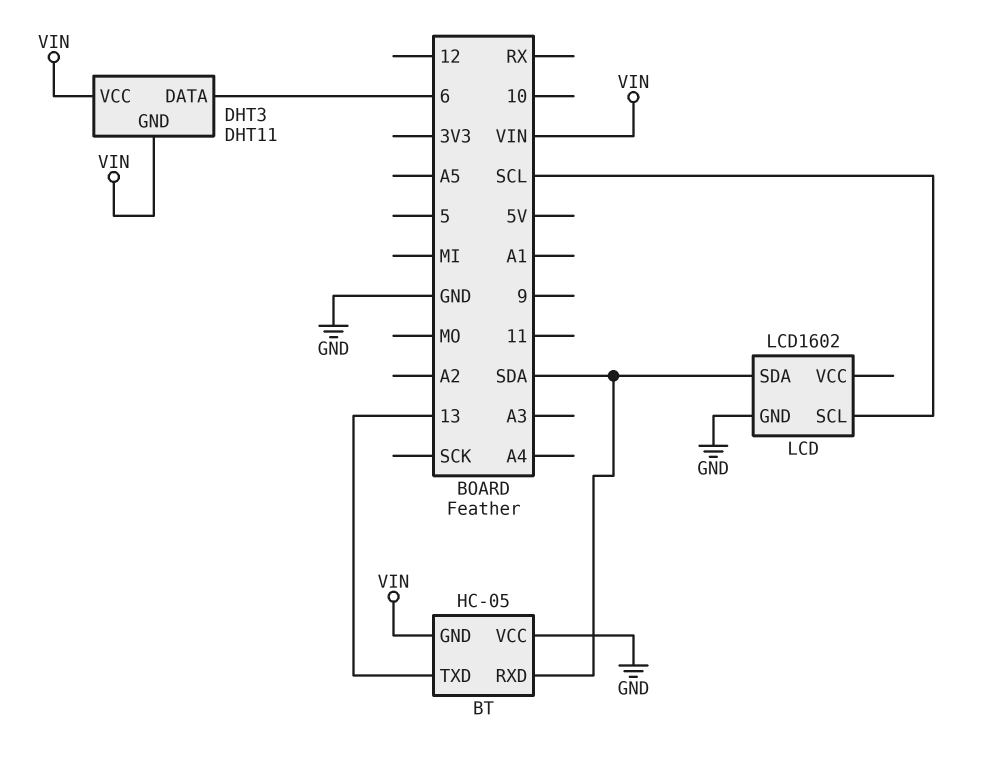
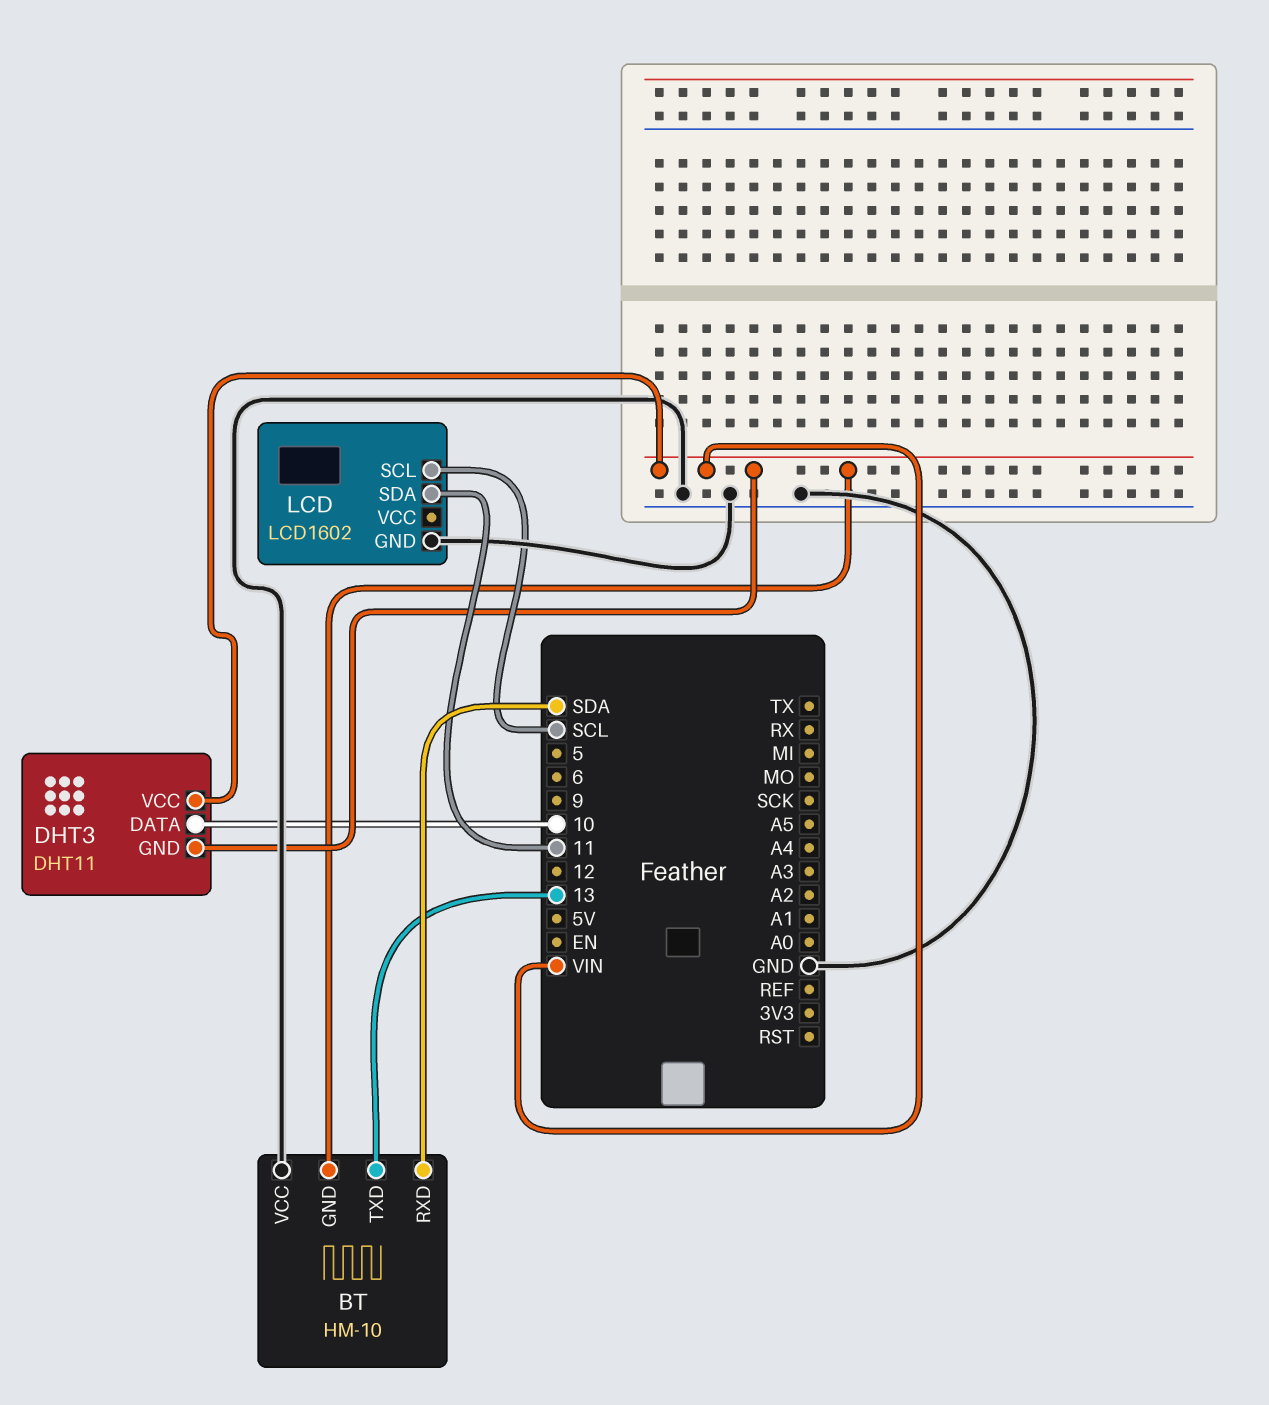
BT: HC-05 -> HM-10
DHT3 pin DATA: 6 -> 10
LCD pin SDA: SDA -> 11

